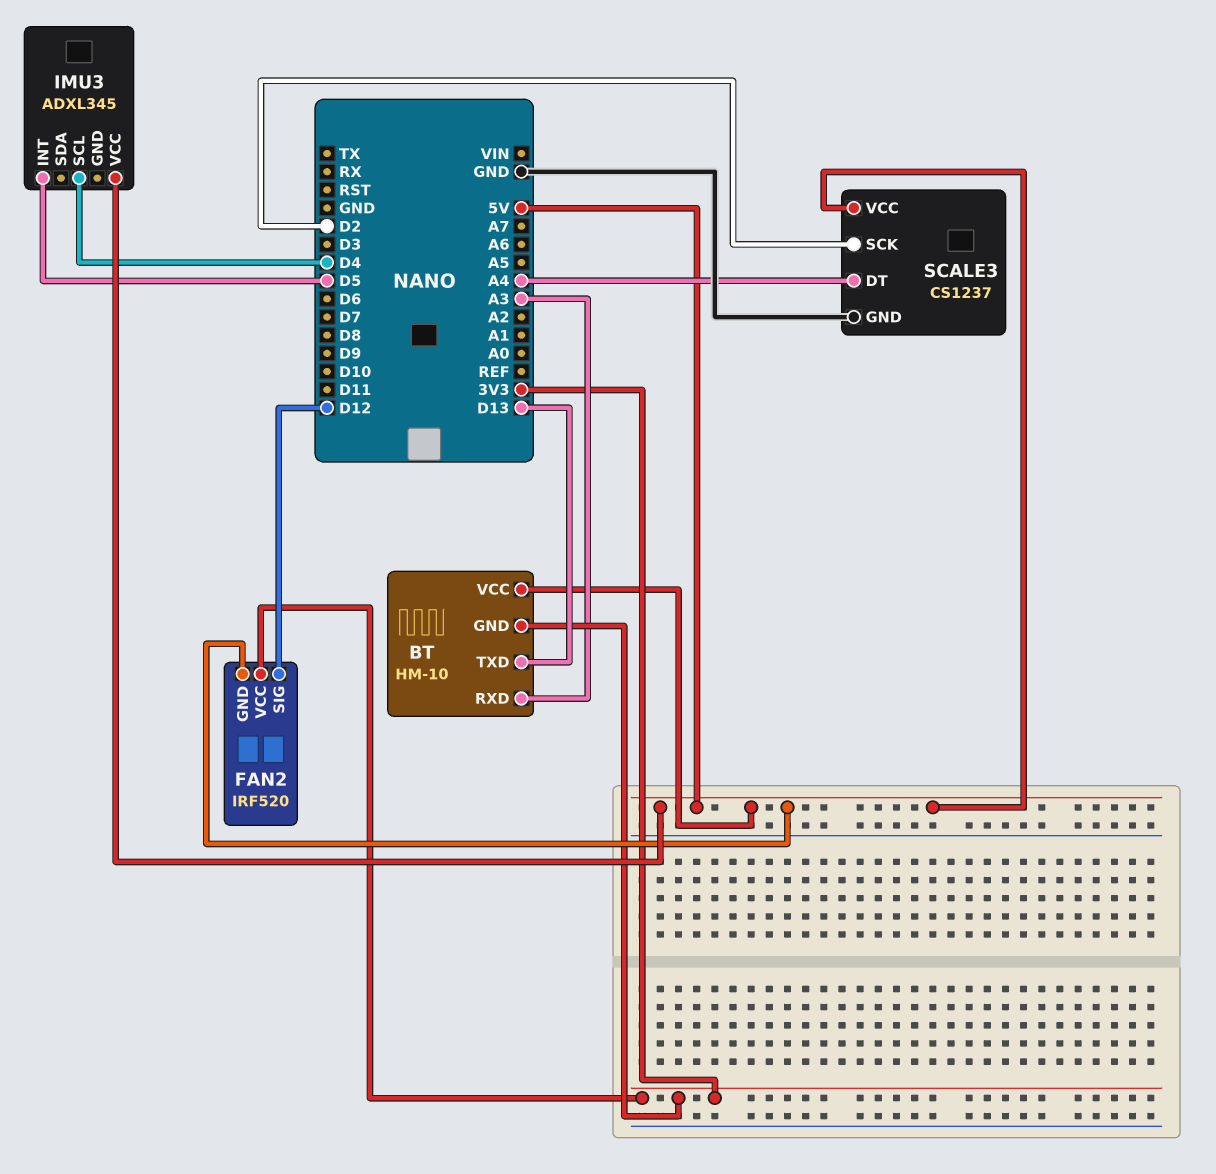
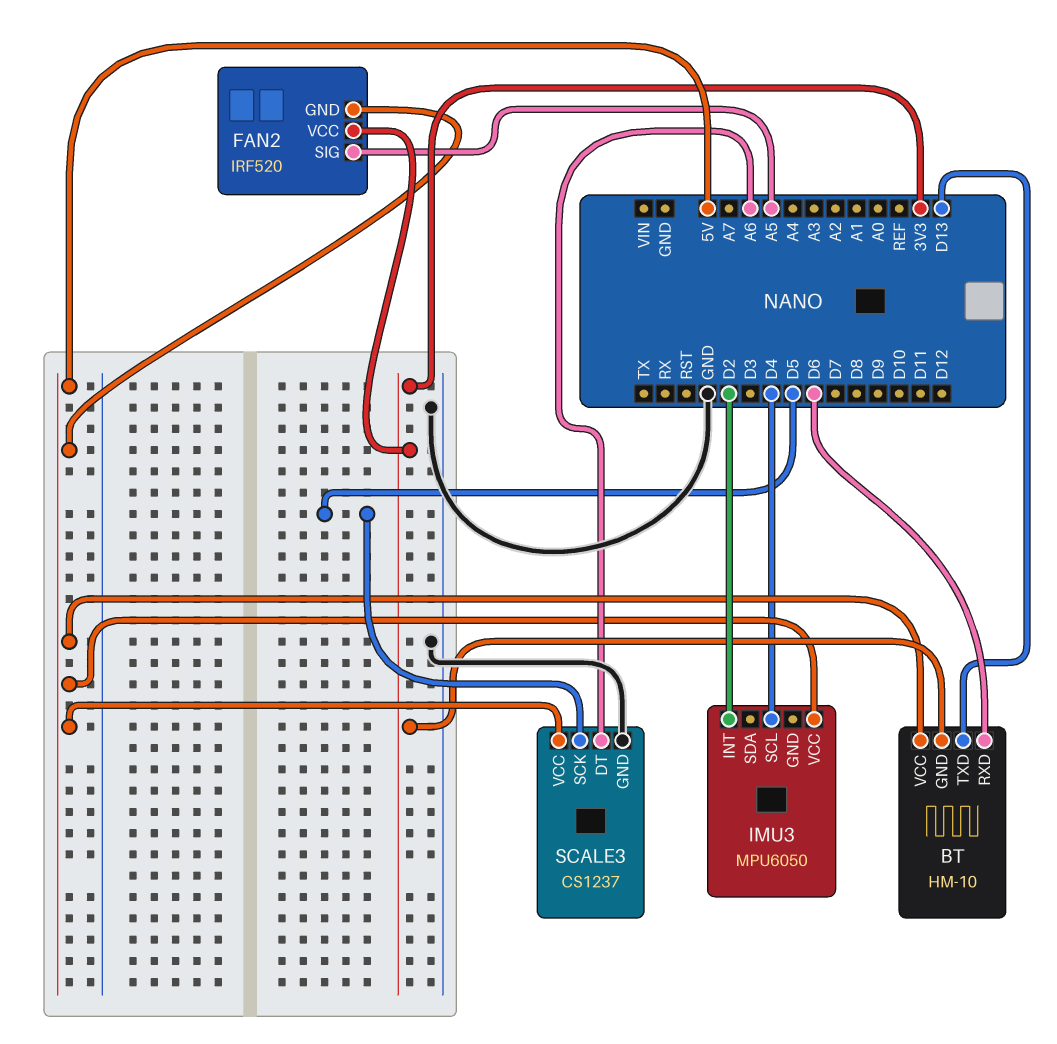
BT pin RXD: A3 -> D6
FAN2 pin SIG: D12 -> A5
IMU3: ADXL345 -> MPU6050
IMU3 pin INT: D5 -> D2
SCALE3 pin DT: A4 -> A6
SCALE3 pin SCK: D2 -> D5

